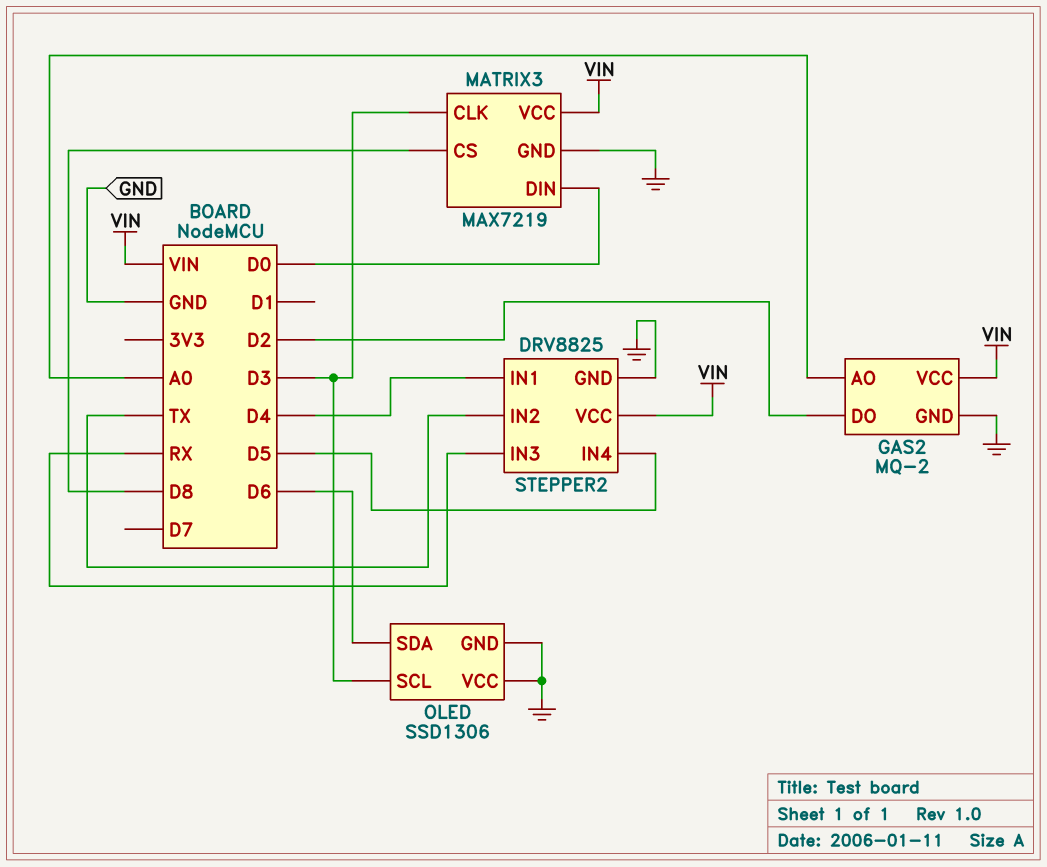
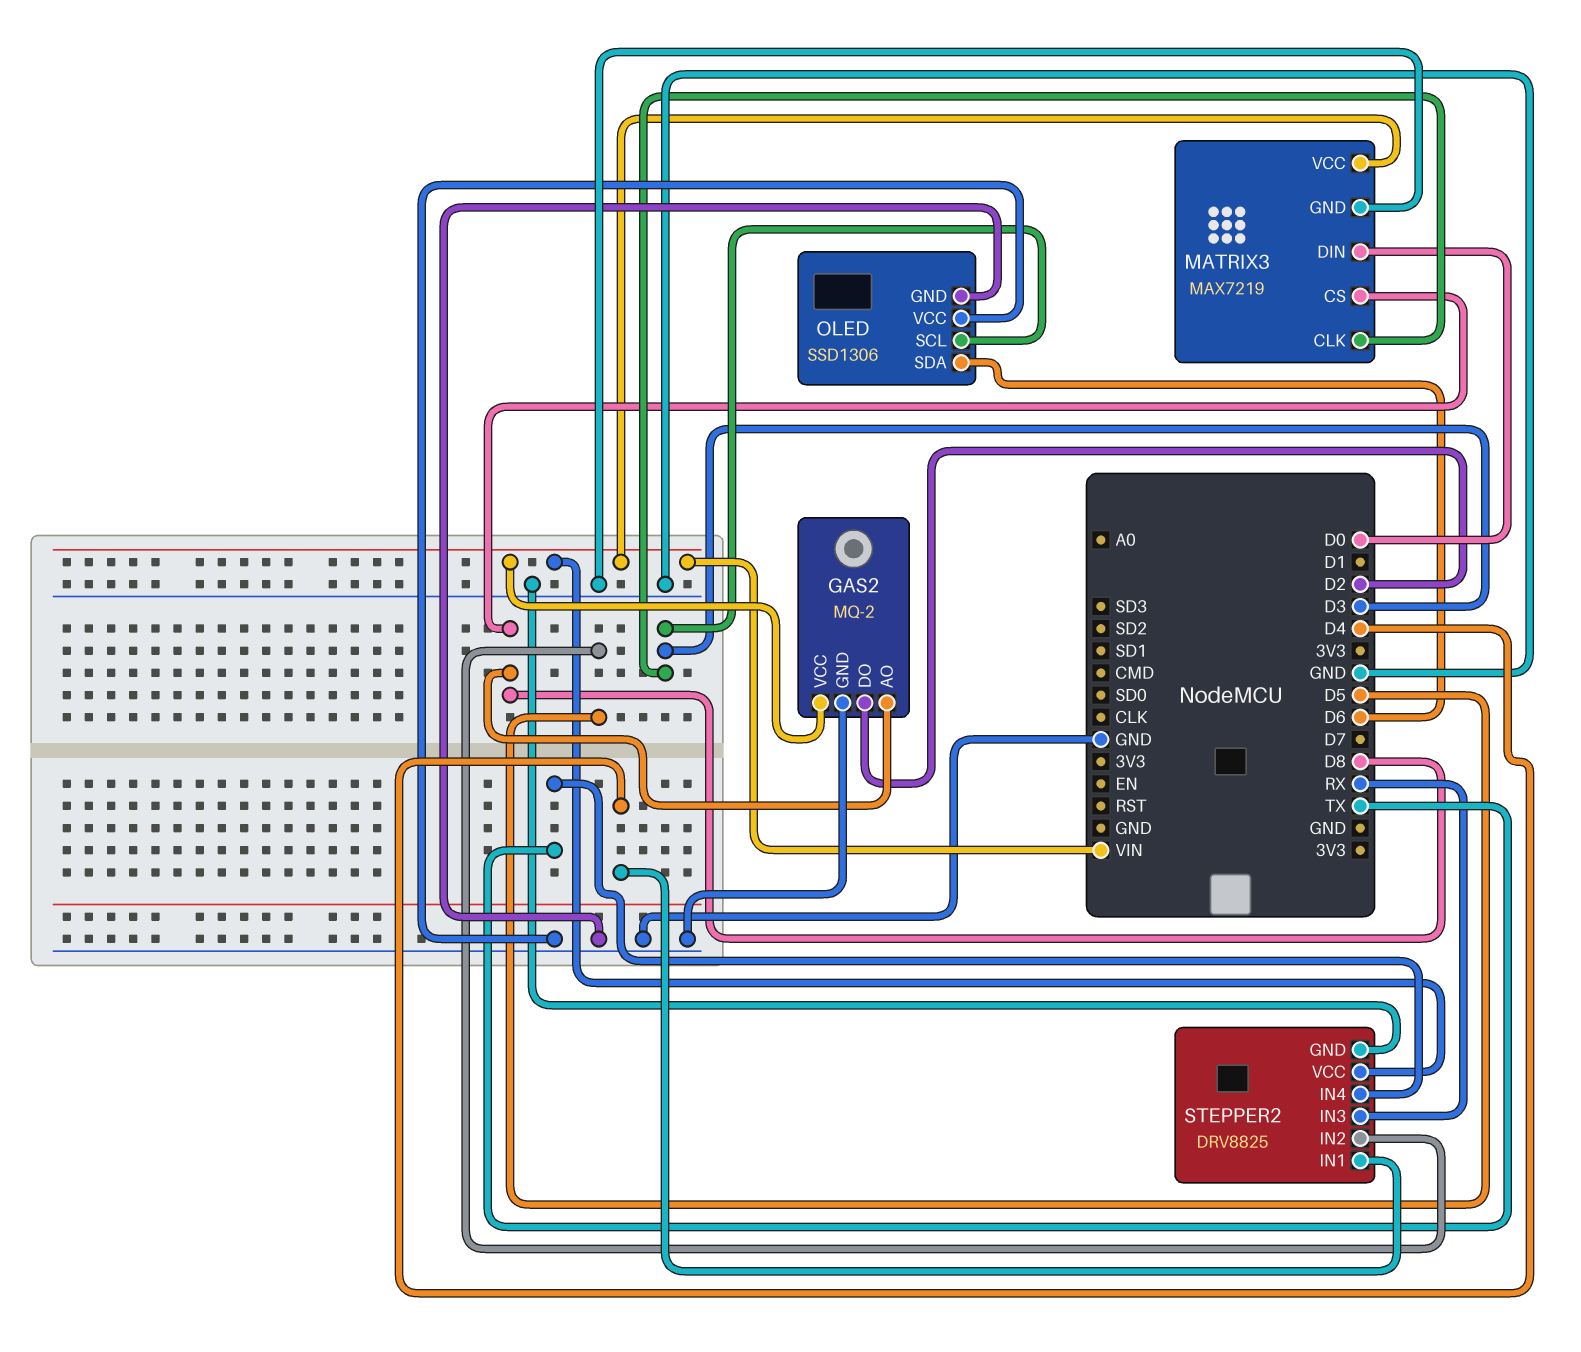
GAS2 pin AO: A0 -> D8
STEPPER2 pin IN2: TX -> D5
STEPPER2 pin IN4: D5 -> TX

